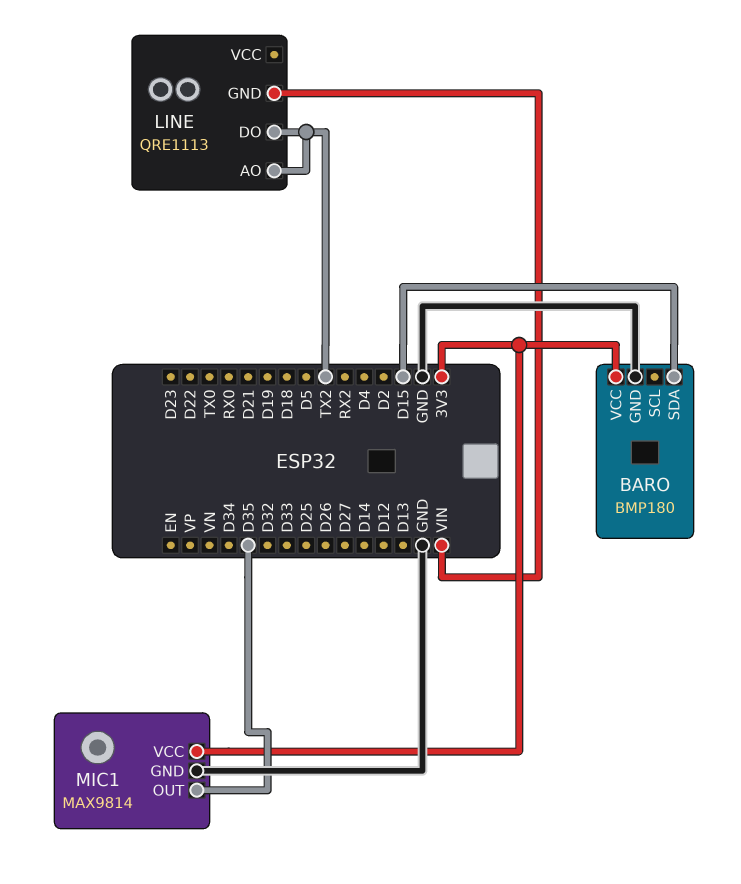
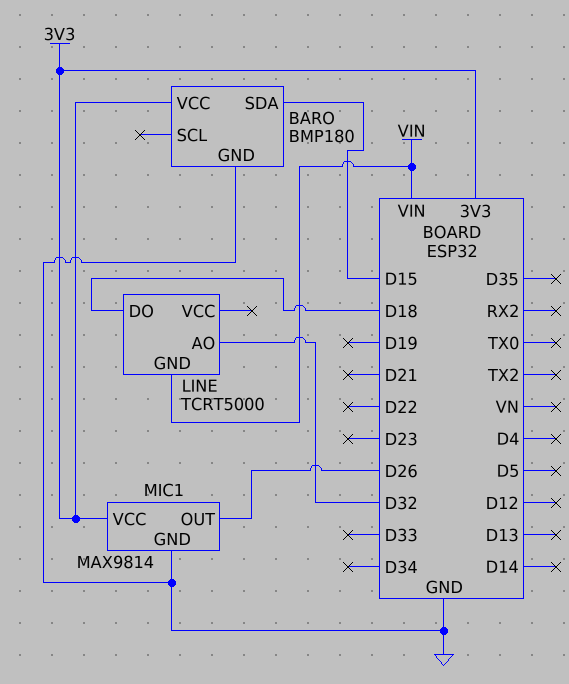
LINE: QRE1113 -> TCRT5000
LINE pin AO: TX2 -> D32
LINE pin DO: TX2 -> D18
MIC1 pin OUT: D35 -> D26

